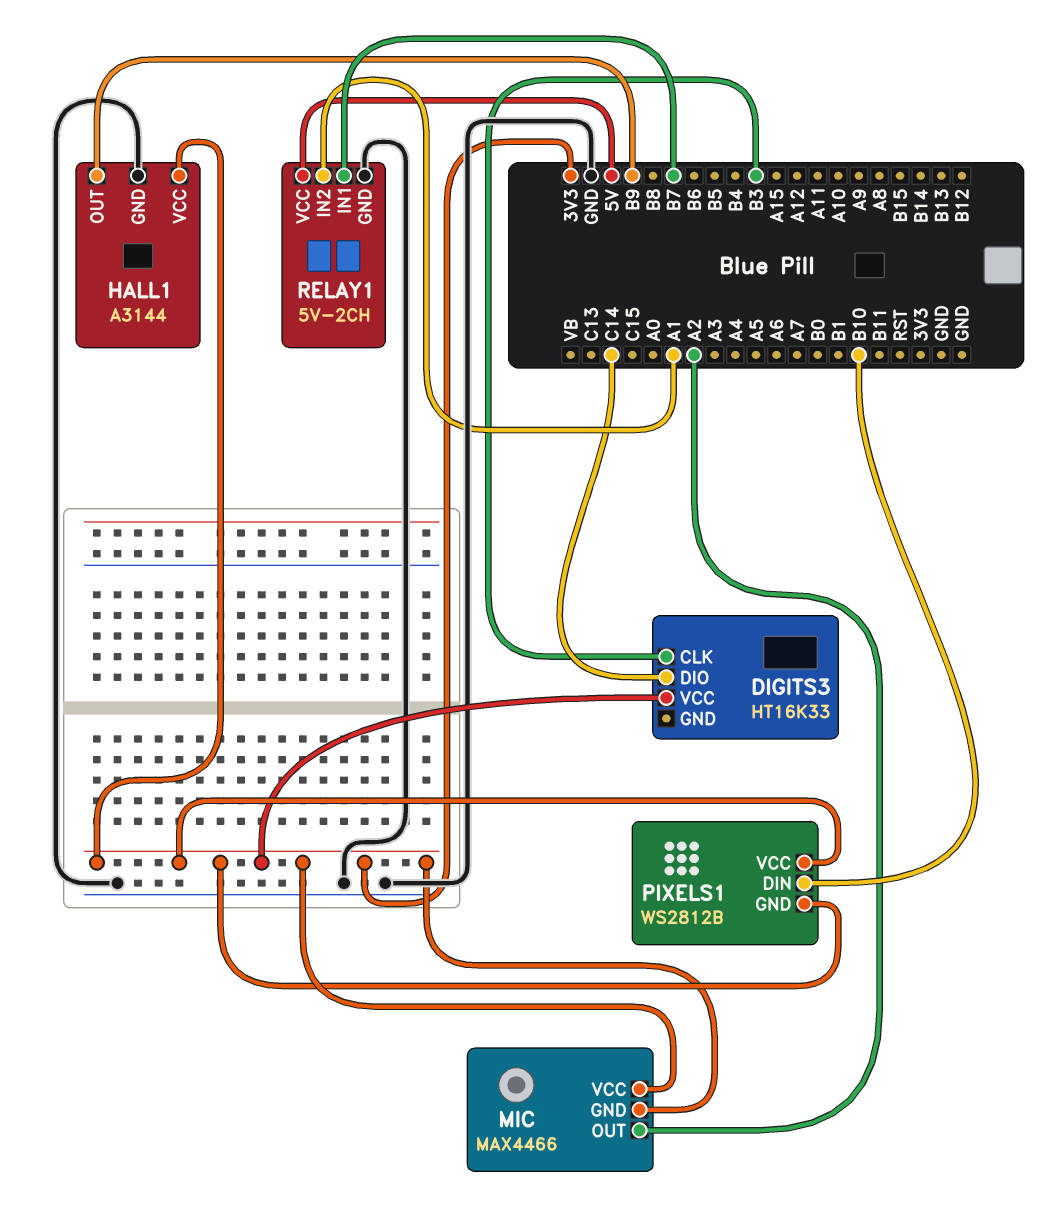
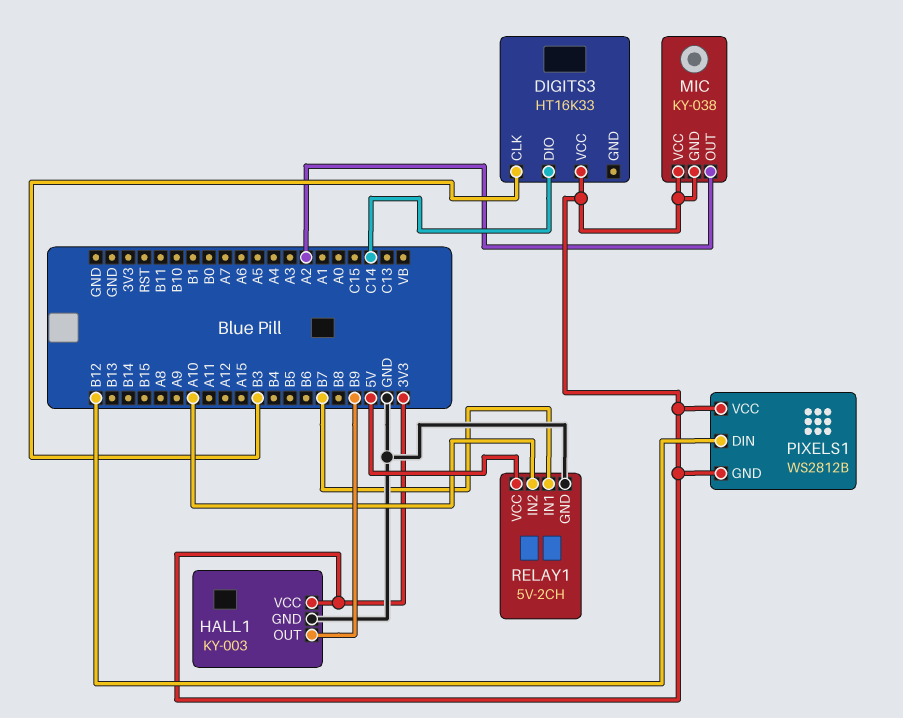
HALL1: A3144 -> KY-003
MIC: MAX4466 -> KY-038
PIXELS1 pin DIN: B10 -> B12
RELAY1 pin IN2: A1 -> A10

